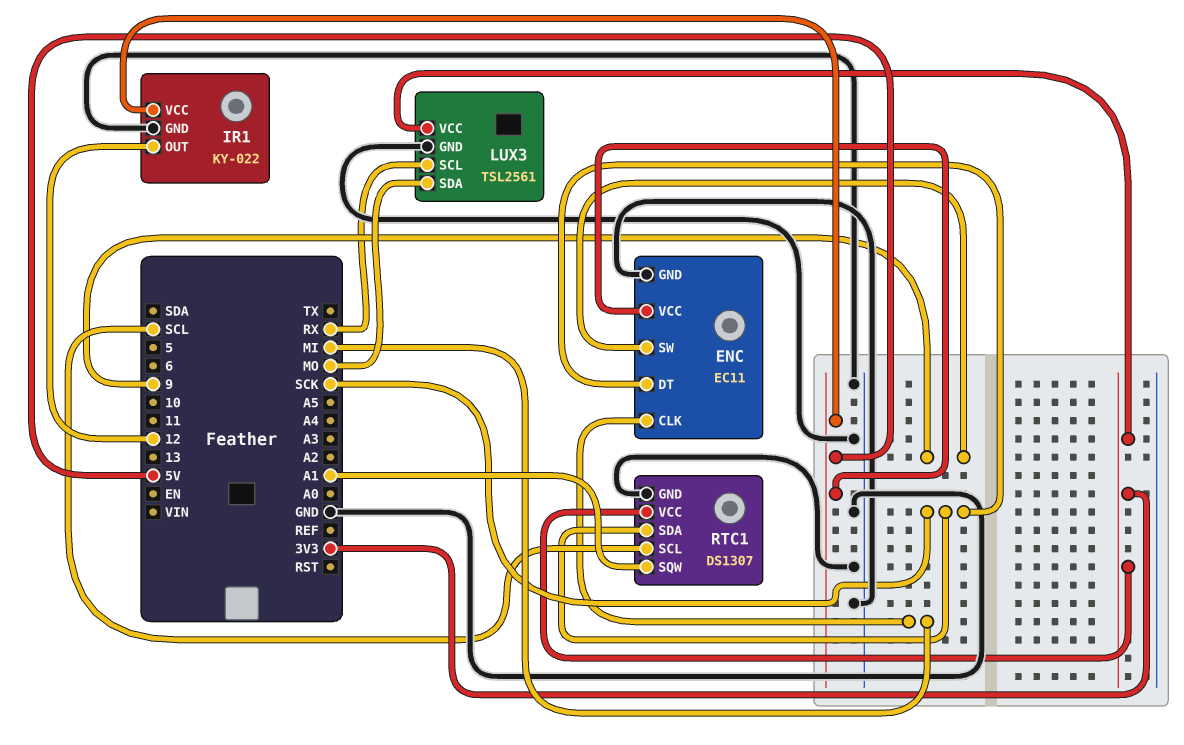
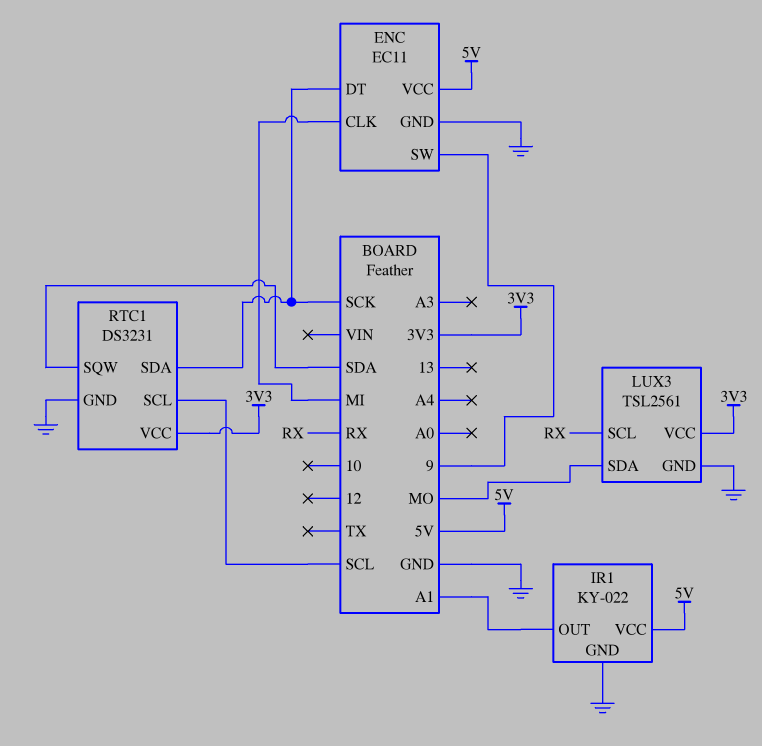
IR1 pin OUT: 12 -> A1
RTC1: DS1307 -> DS3231
RTC1 pin SQW: A1 -> SDA

